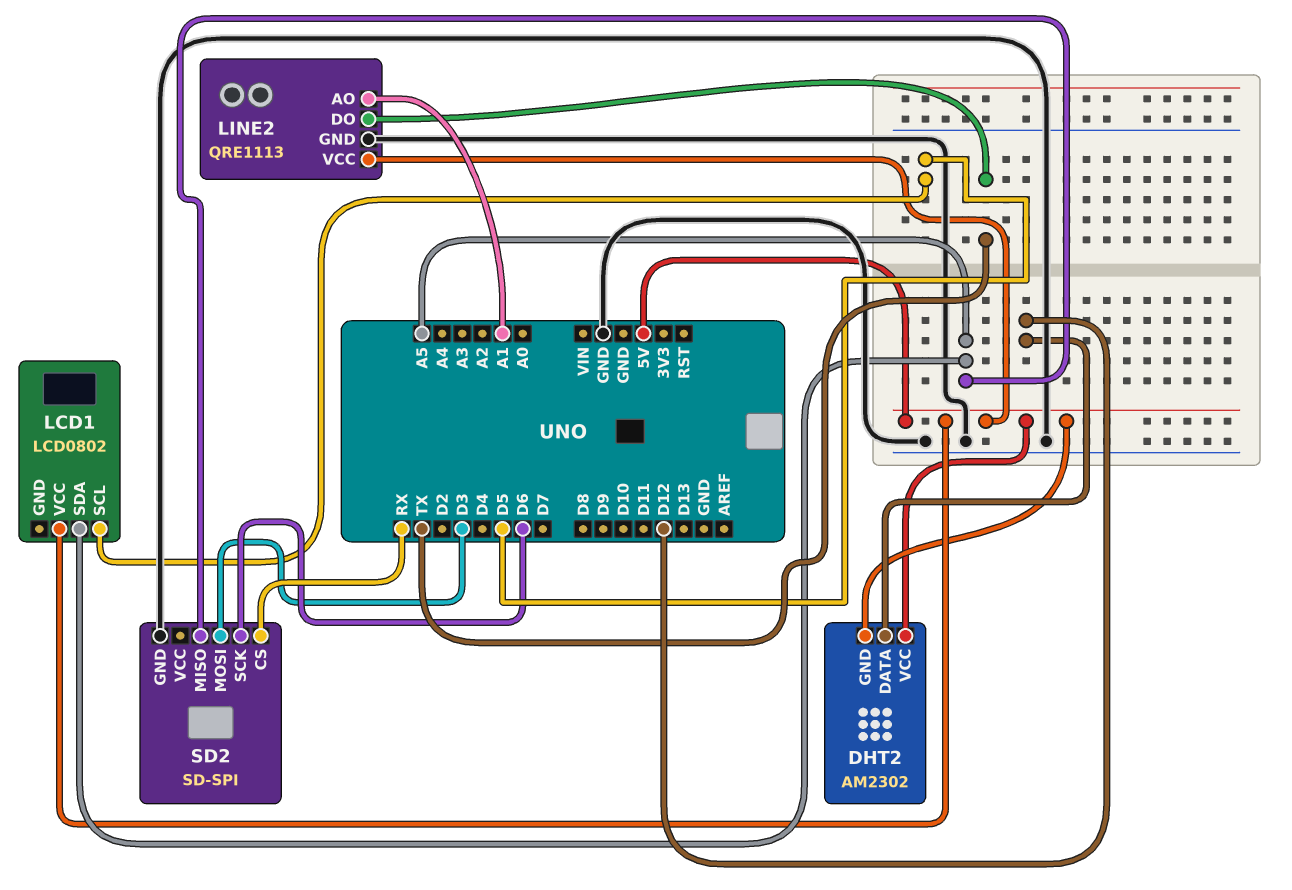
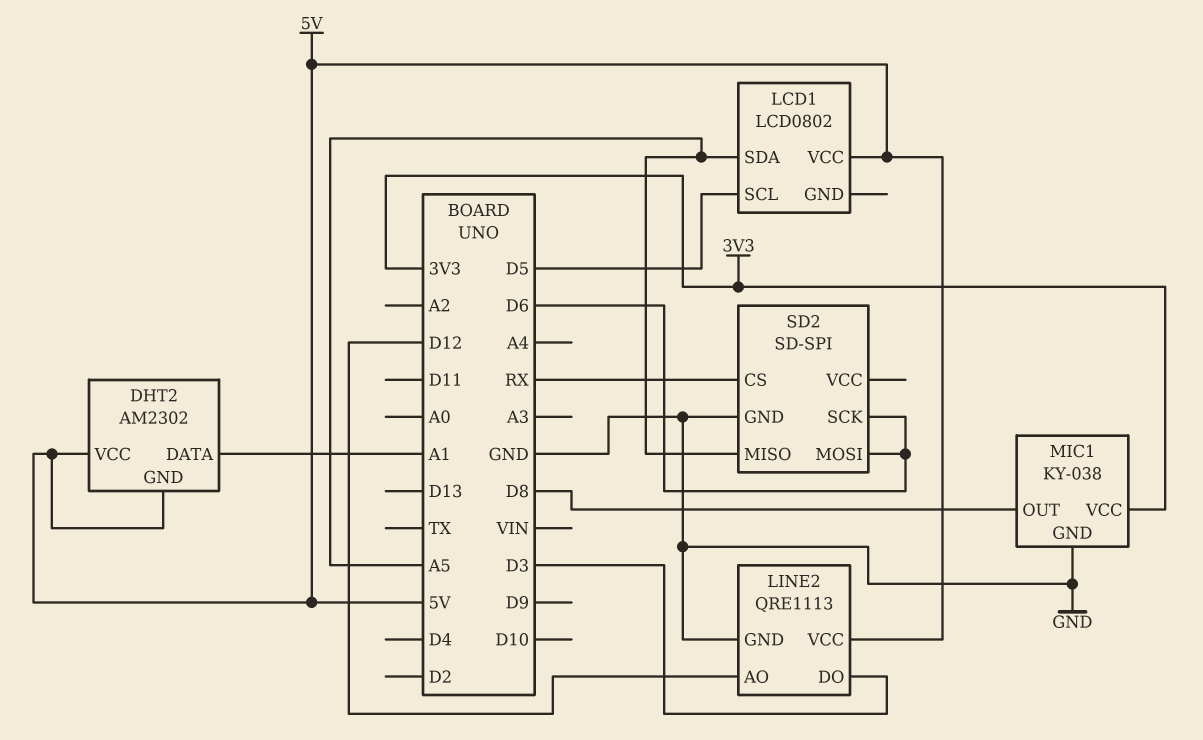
DHT2 pin DATA: D12 -> A1
LINE2 pin AO: A1 -> D12
LINE2 pin DO: TX -> D3
MIC1: none -> KY-038
MIC1 pin GND: none -> GND
MIC1 pin OUT: none -> D8
MIC1 pin VCC: none -> 3V3
SD2 pin MOSI: D3 -> D6

